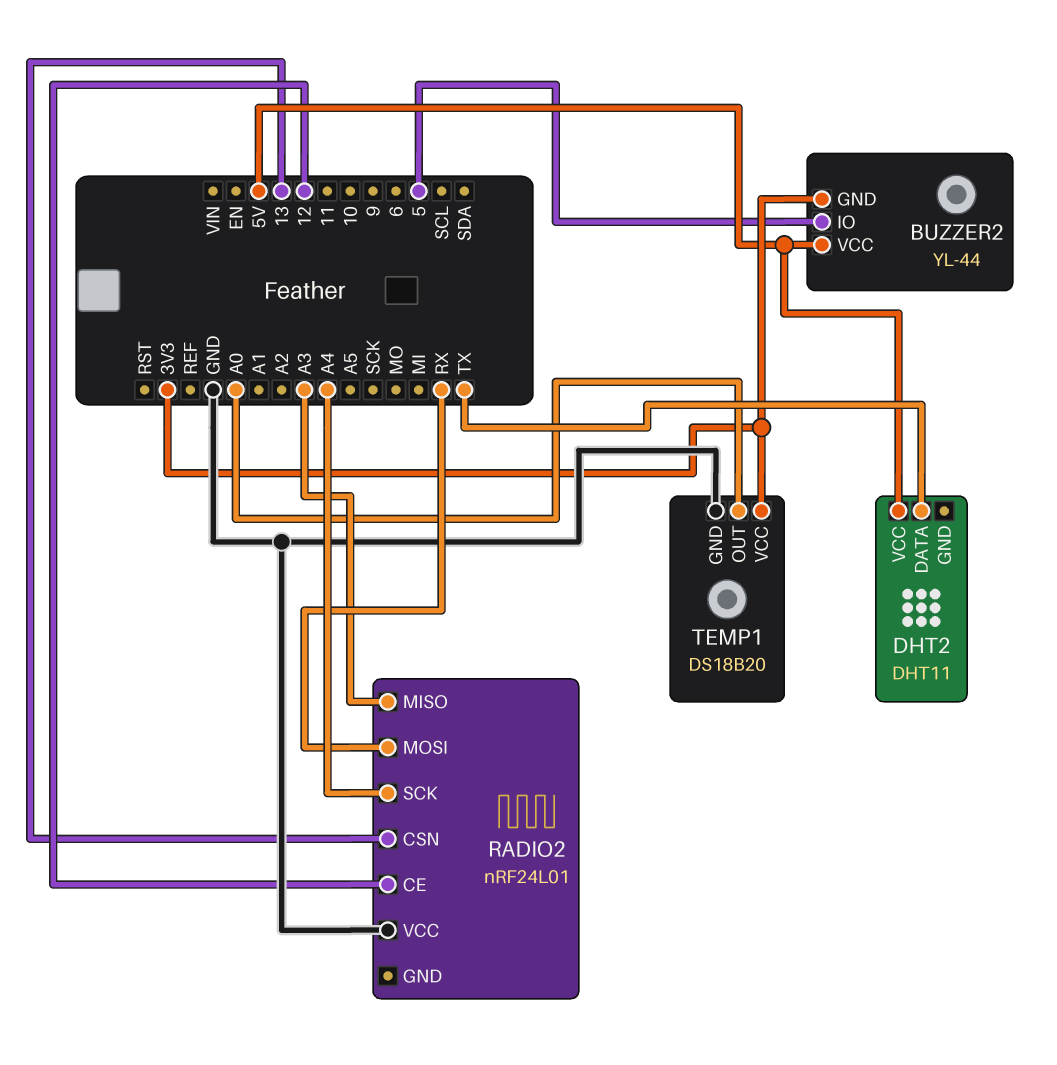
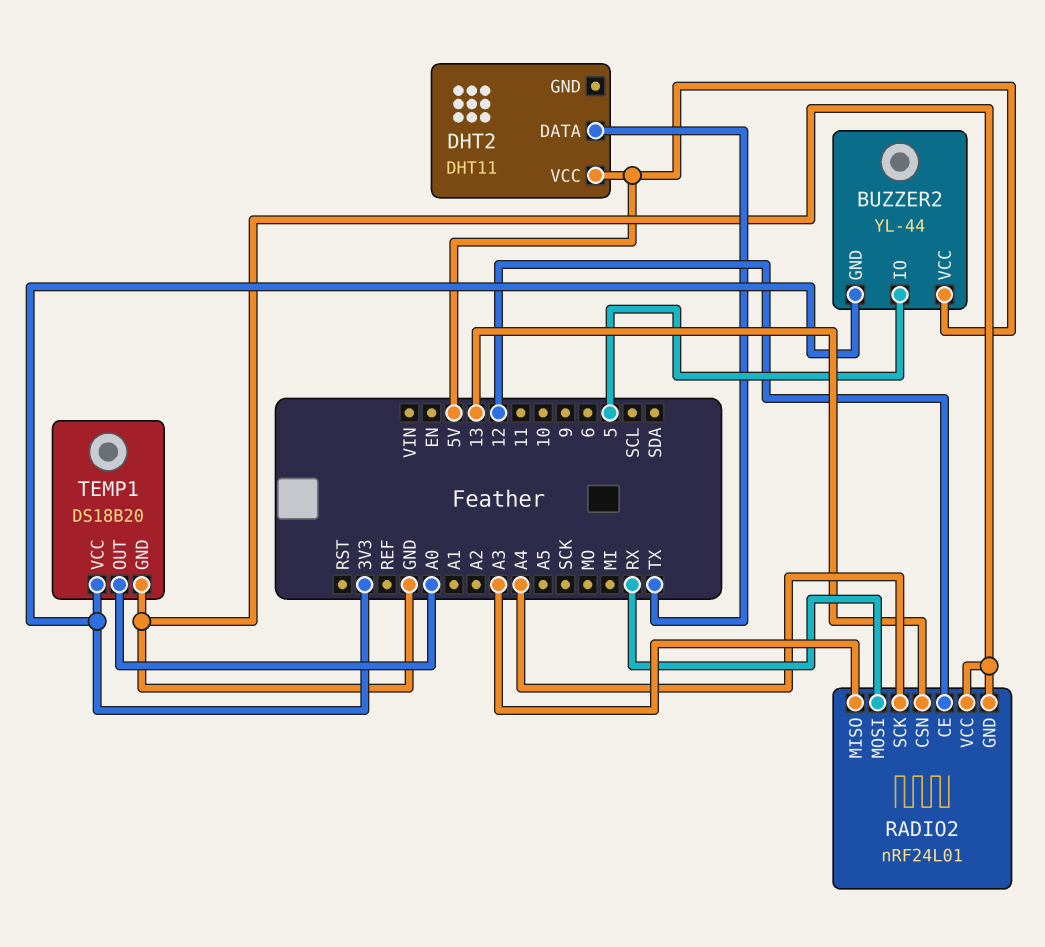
RADIO2 pin GND: none -> GND

